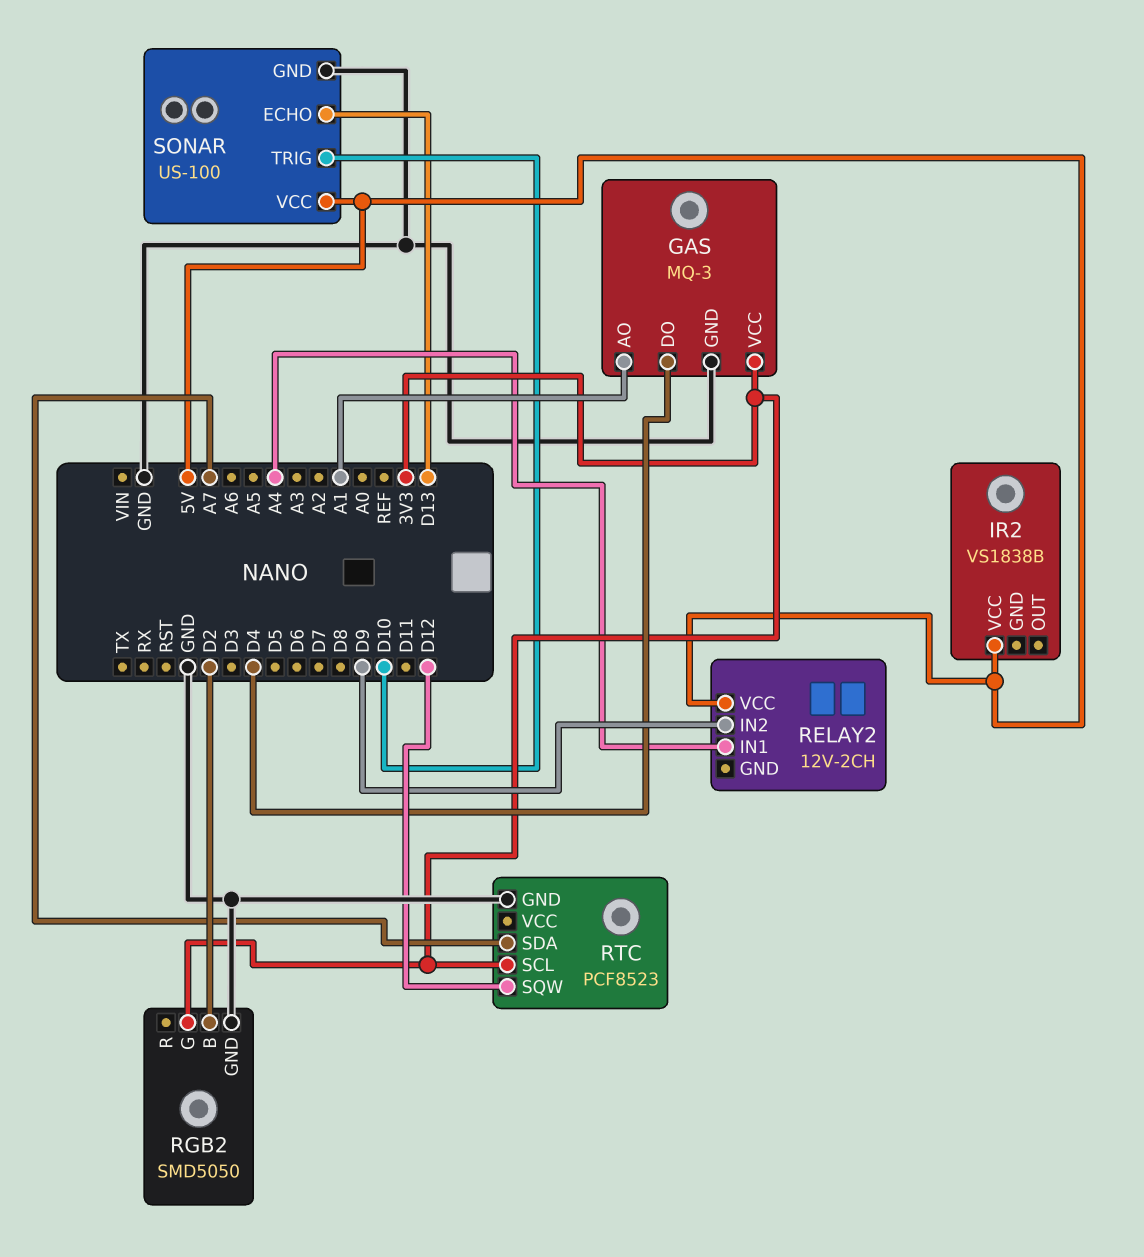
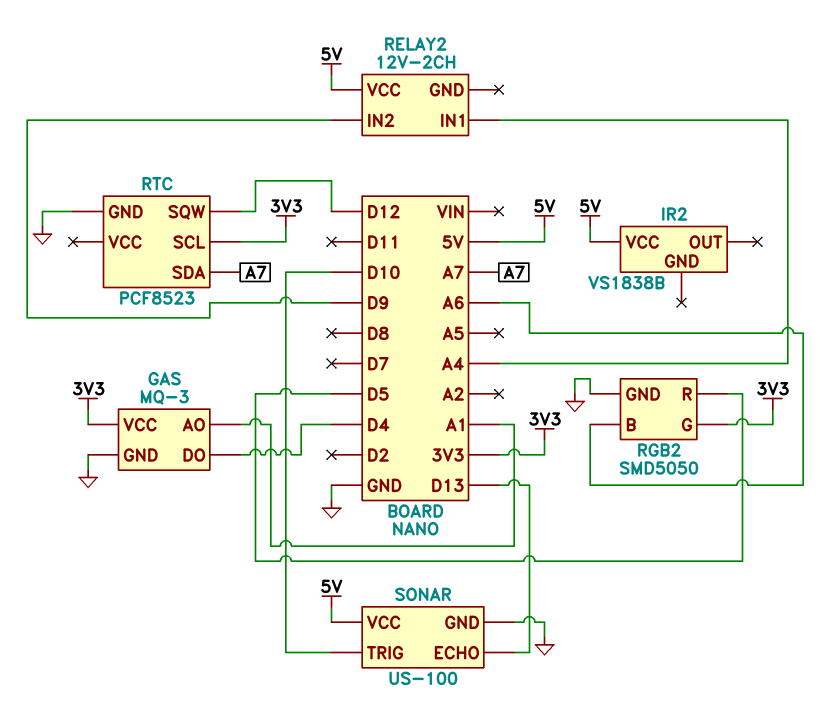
RGB2 pin B: D2 -> A6
RGB2 pin R: none -> D5

